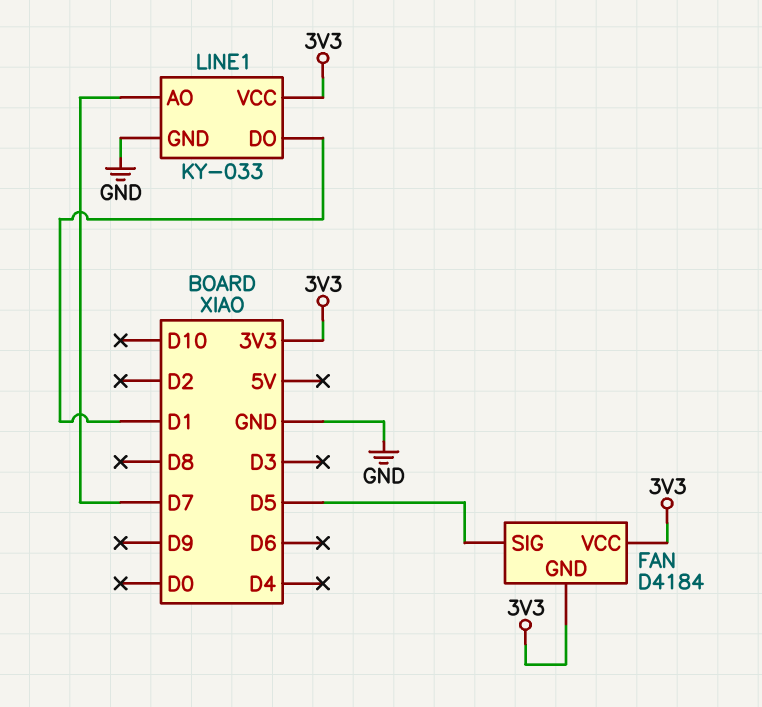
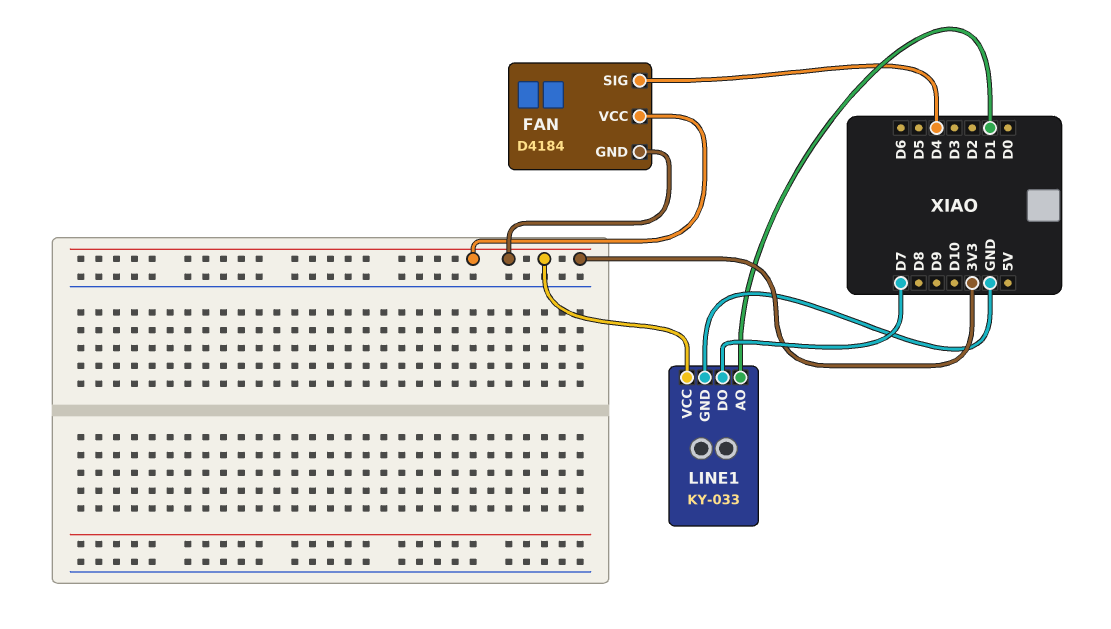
FAN pin SIG: D5 -> D4
LINE1 pin AO: D7 -> D1
LINE1 pin DO: D1 -> D7

